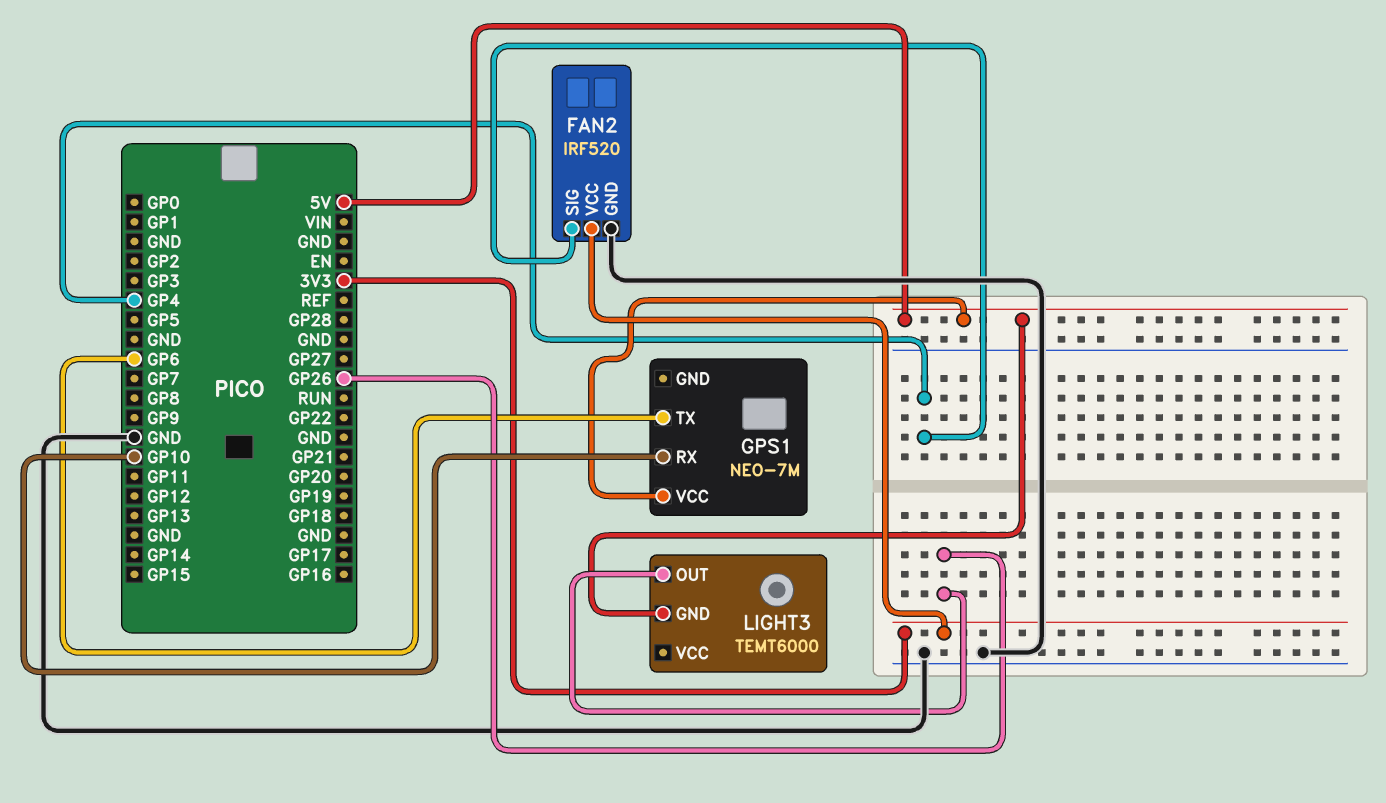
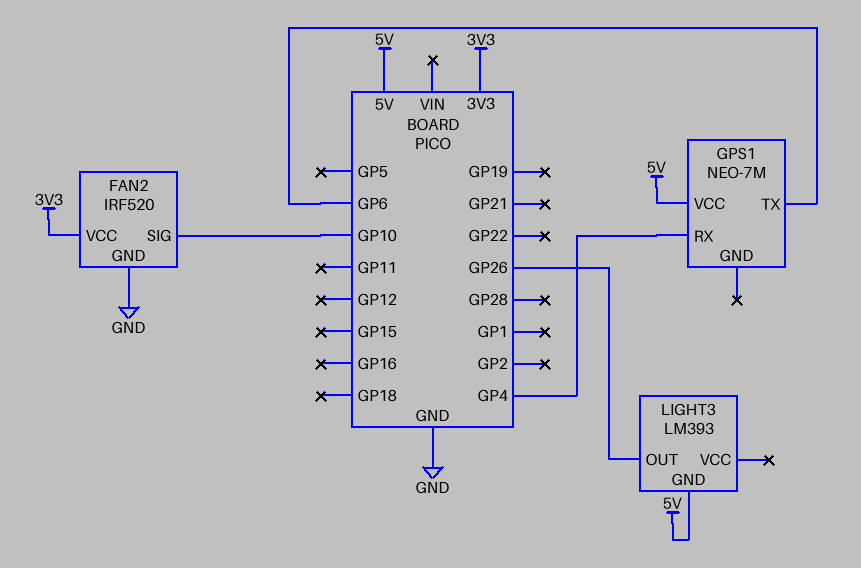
FAN2 pin SIG: GP4 -> GP10
GPS1 pin RX: GP10 -> GP4
LIGHT3: TEMT6000 -> LM393

